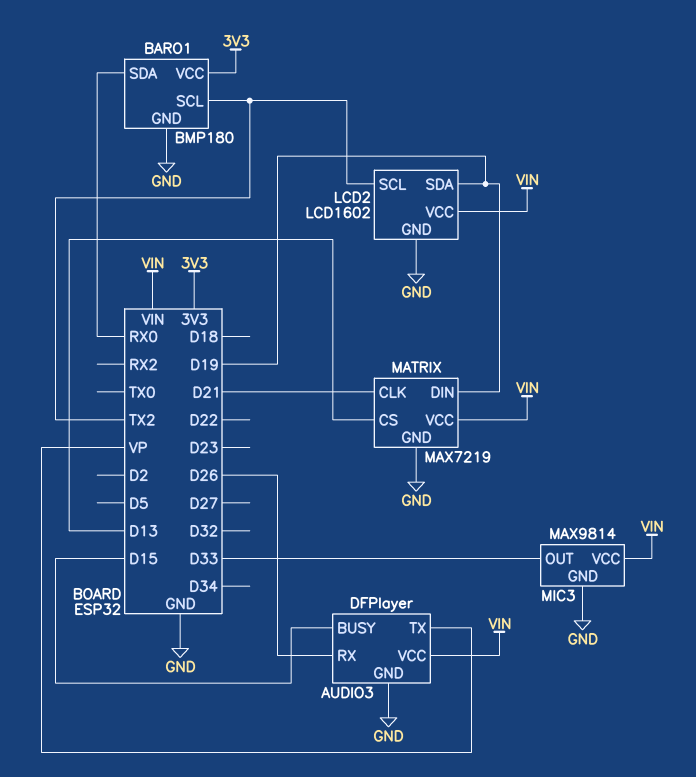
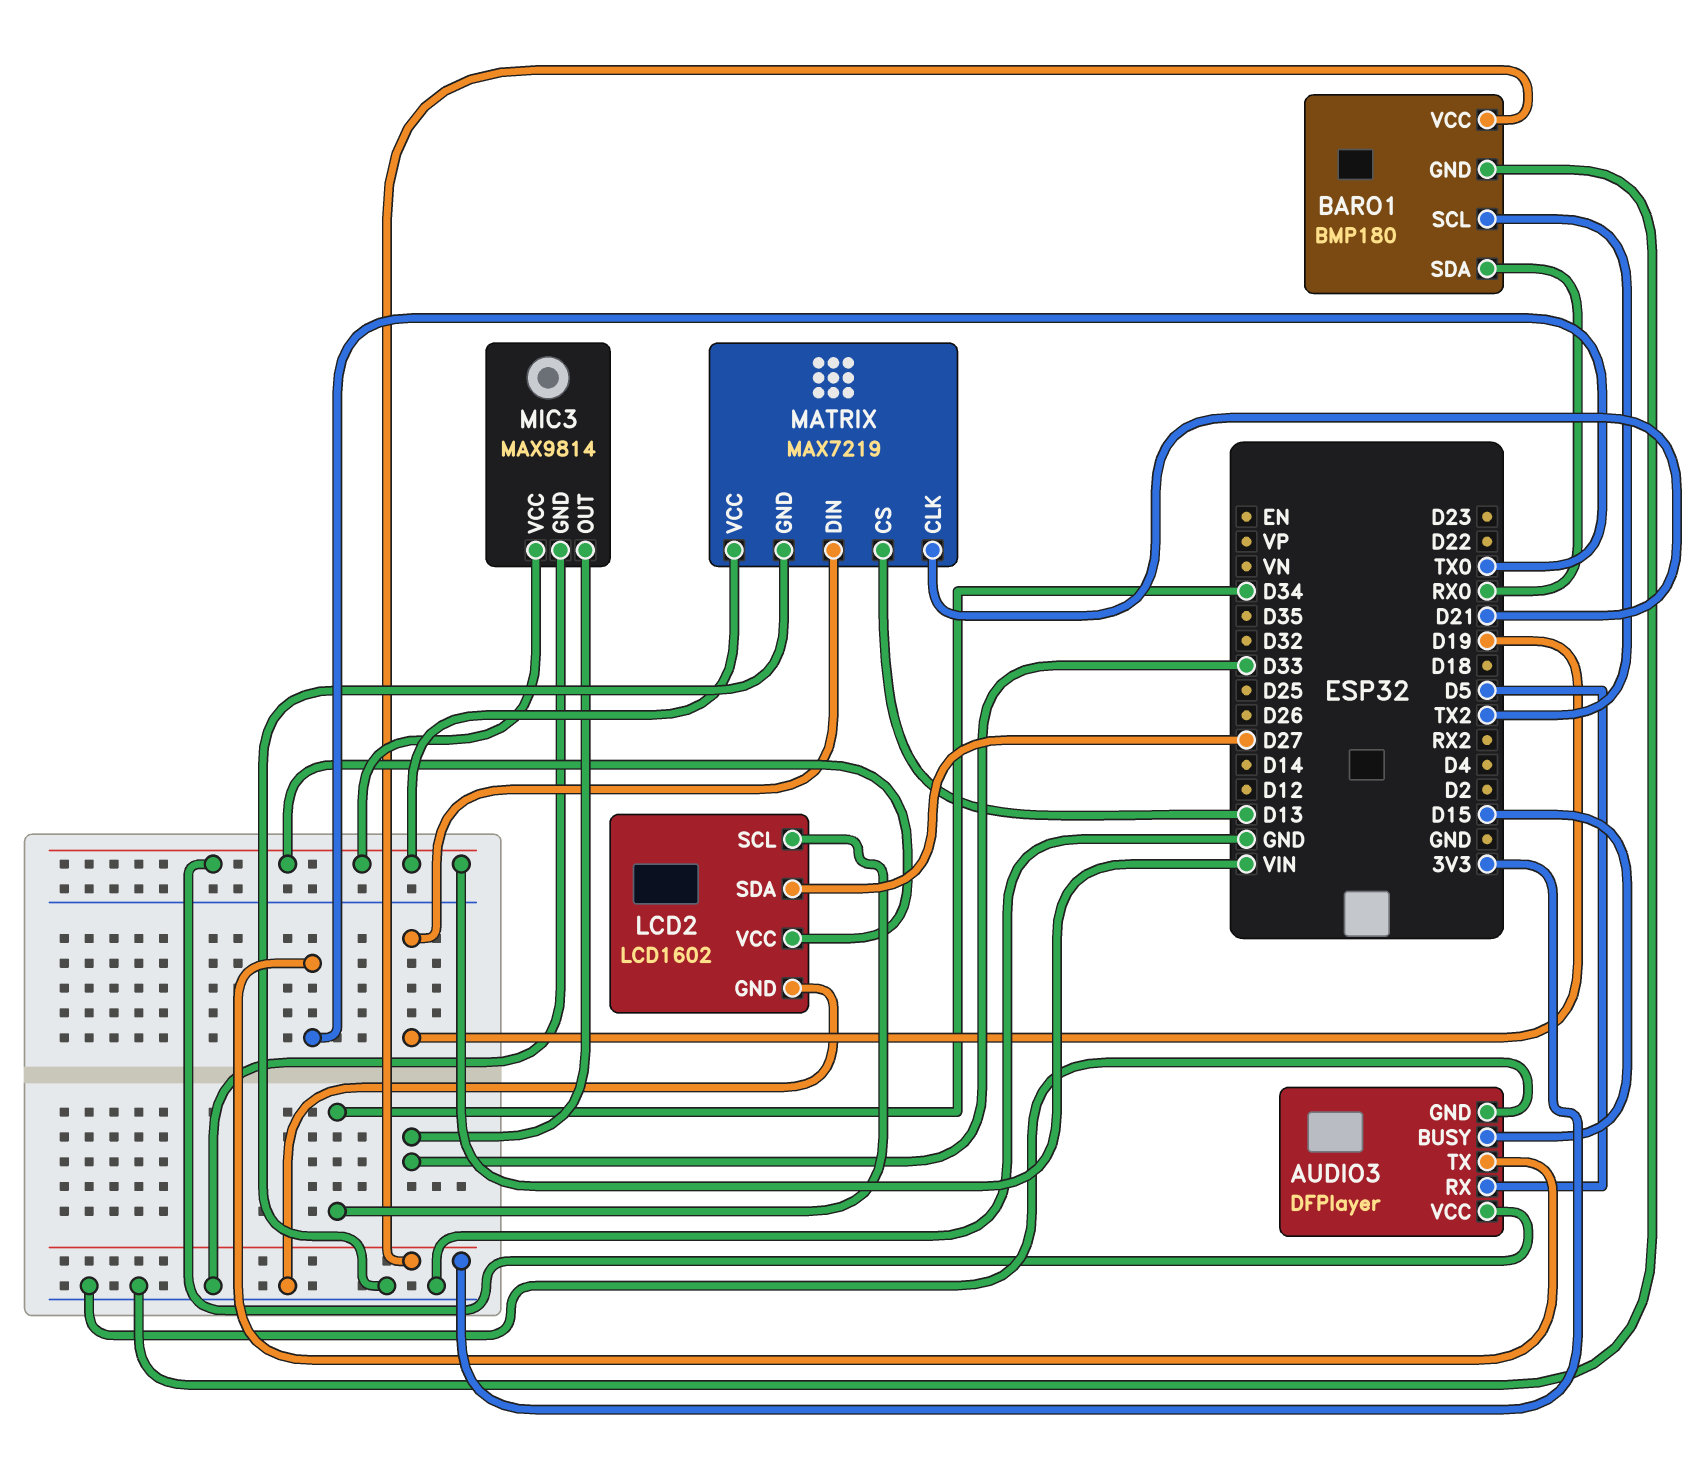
AUDIO3 pin RX: D26 -> D5
AUDIO3 pin TX: VP -> TX0
LCD2 pin SCL: TX2 -> D34
LCD2 pin SDA: D19 -> D27

